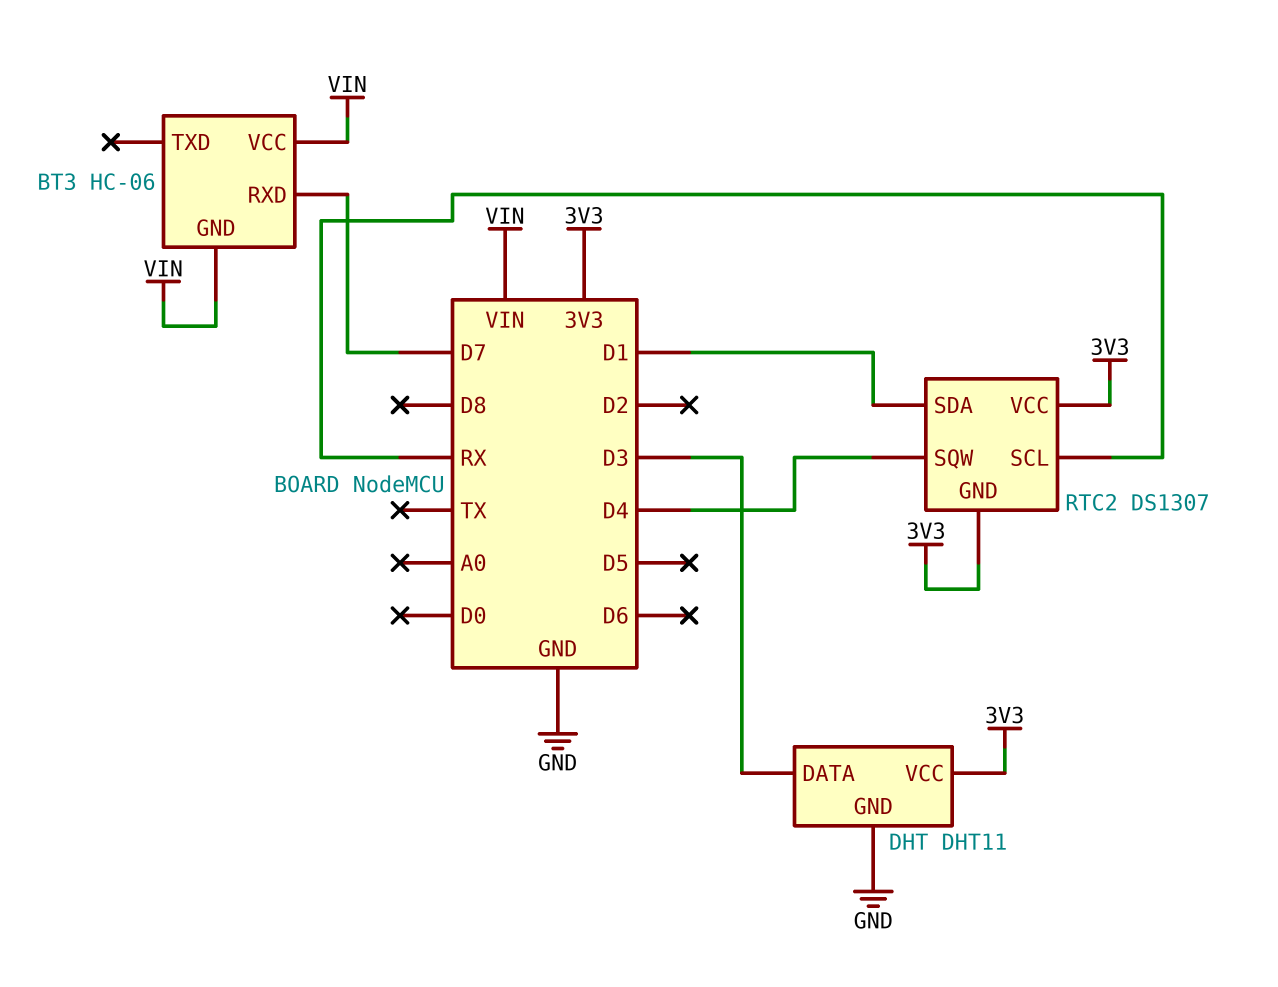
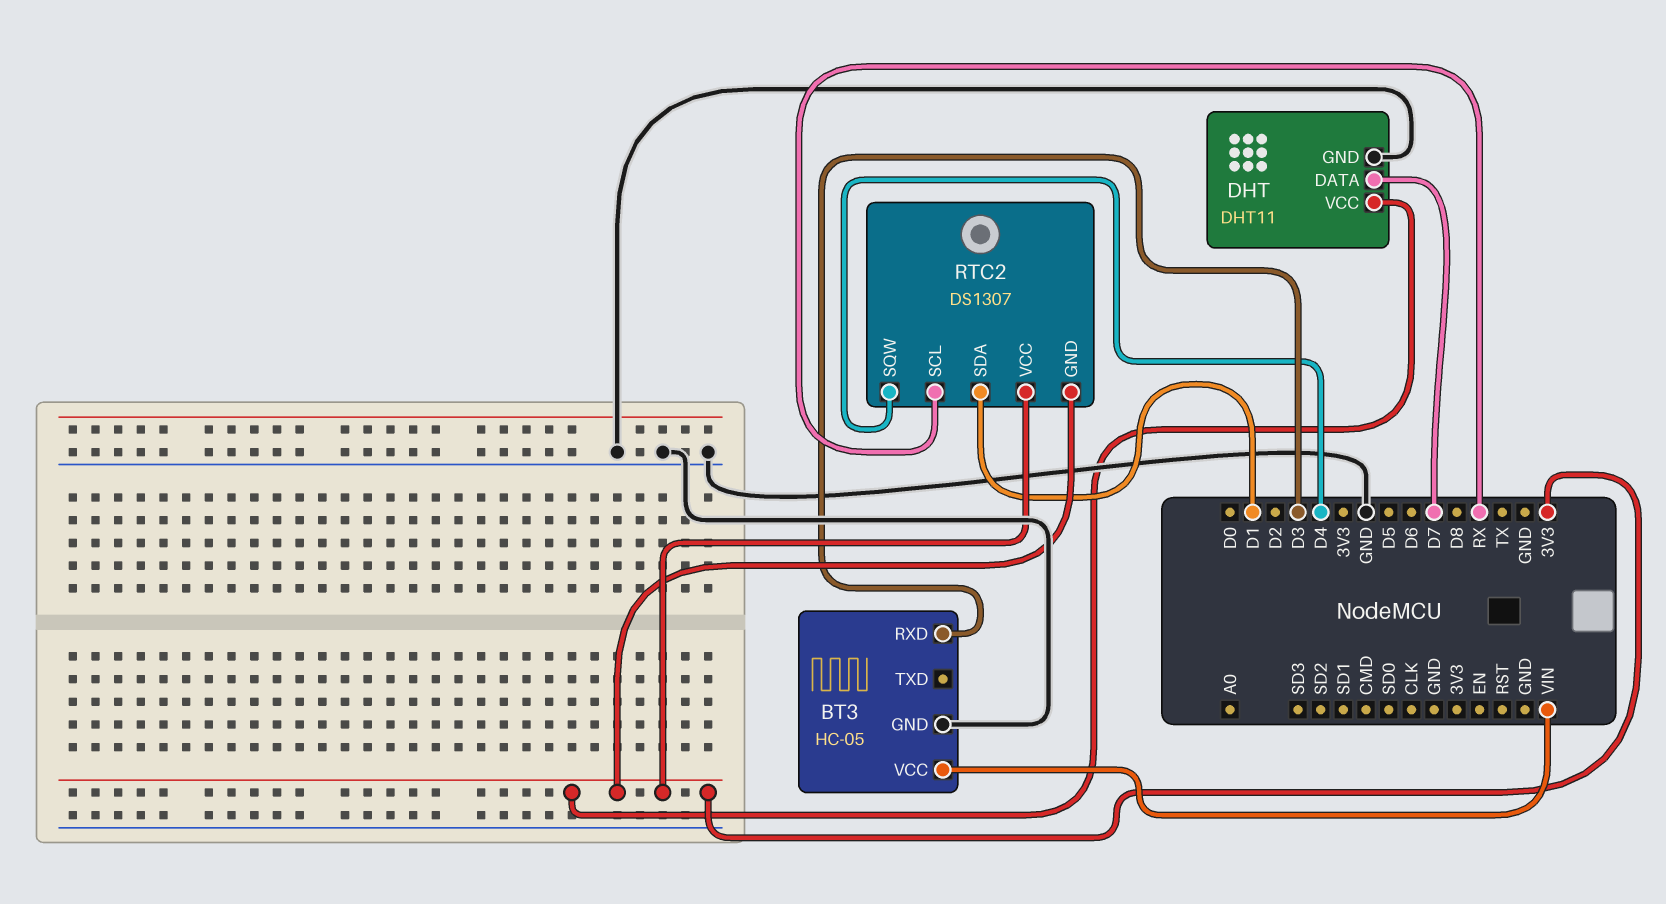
BT3: HC-06 -> HC-05
BT3 pin GND: VIN -> GND
BT3 pin RXD: D7 -> D3
DHT pin DATA: D3 -> D7

